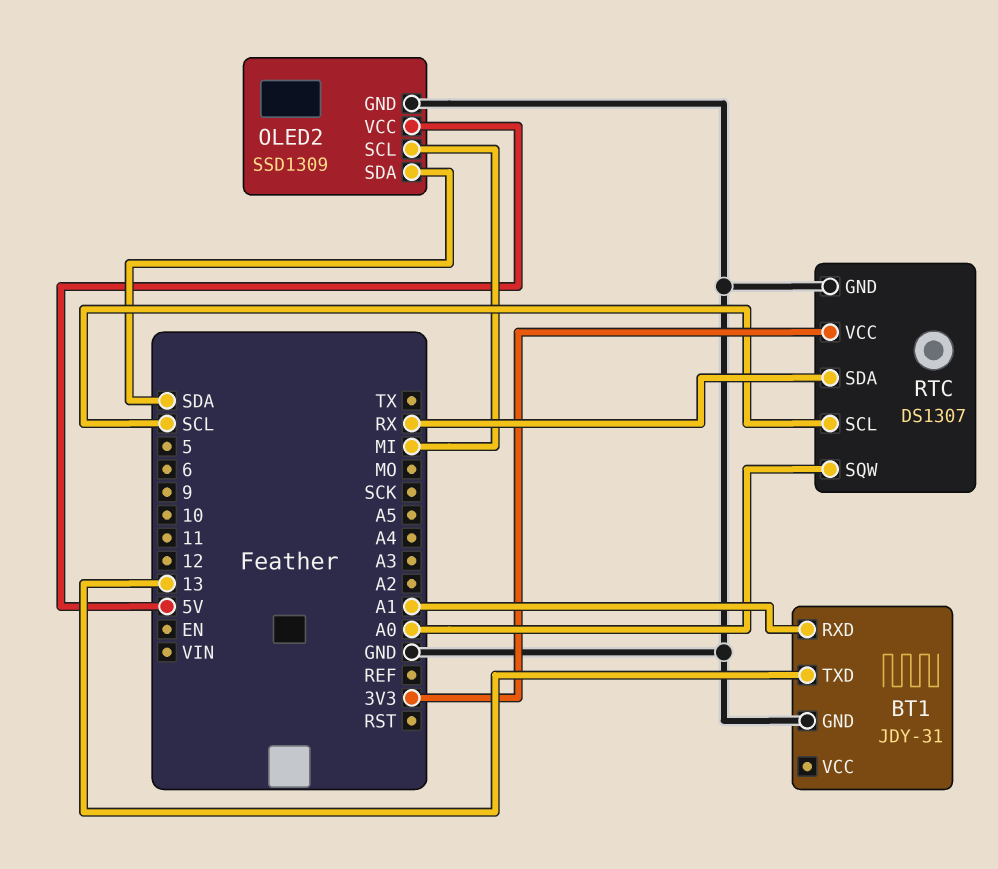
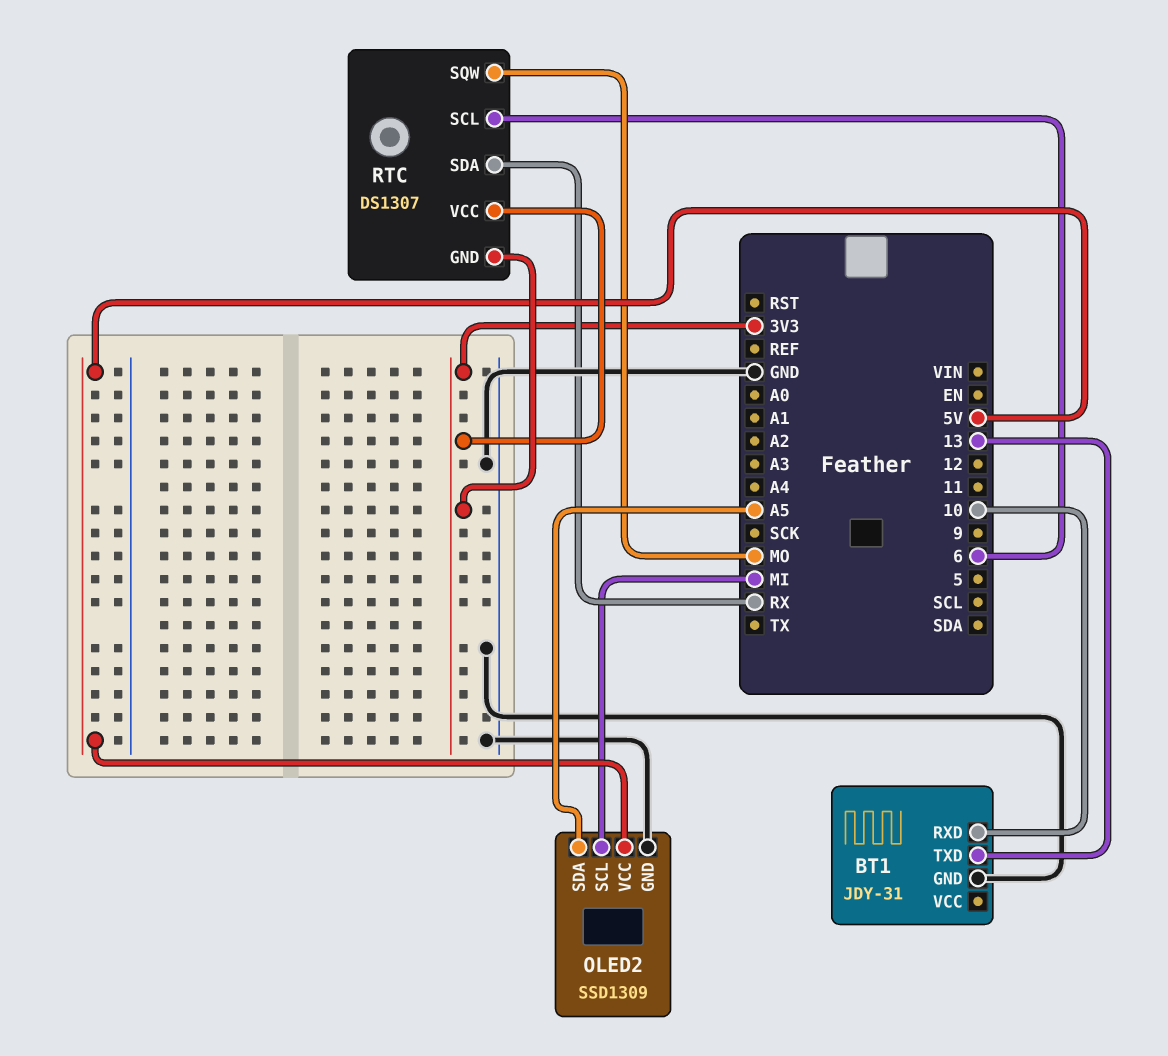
BT1 pin RXD: A1 -> 10
OLED2 pin SDA: SDA -> A5
RTC pin GND: GND -> 3V3
RTC pin SCL: SCL -> 6
RTC pin SQW: A0 -> MO

